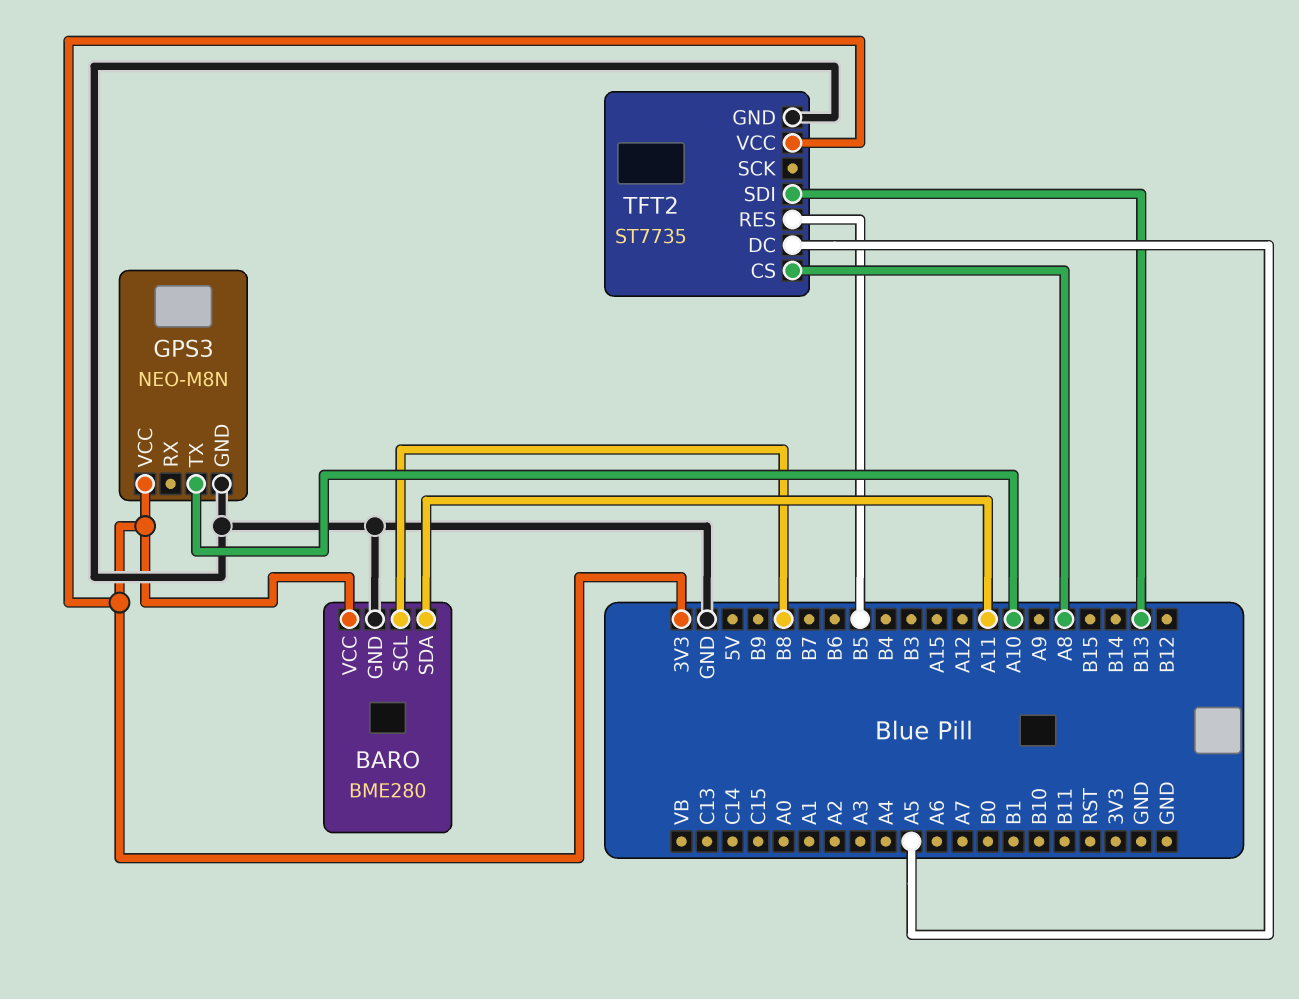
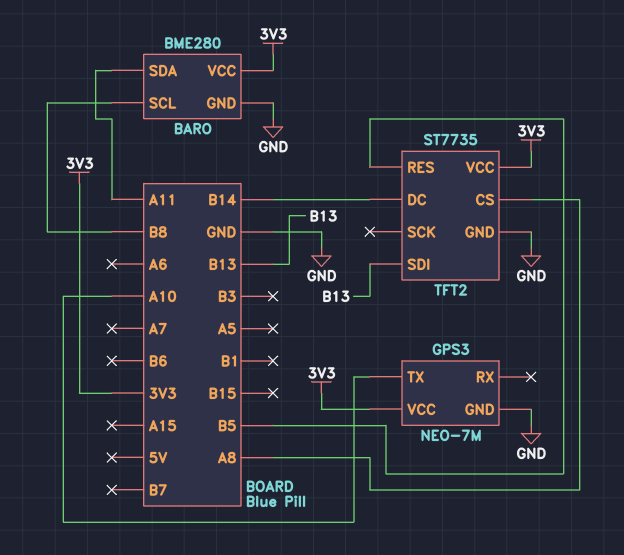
GPS3: NEO-M8N -> NEO-7M
TFT2 pin DC: A5 -> B14

